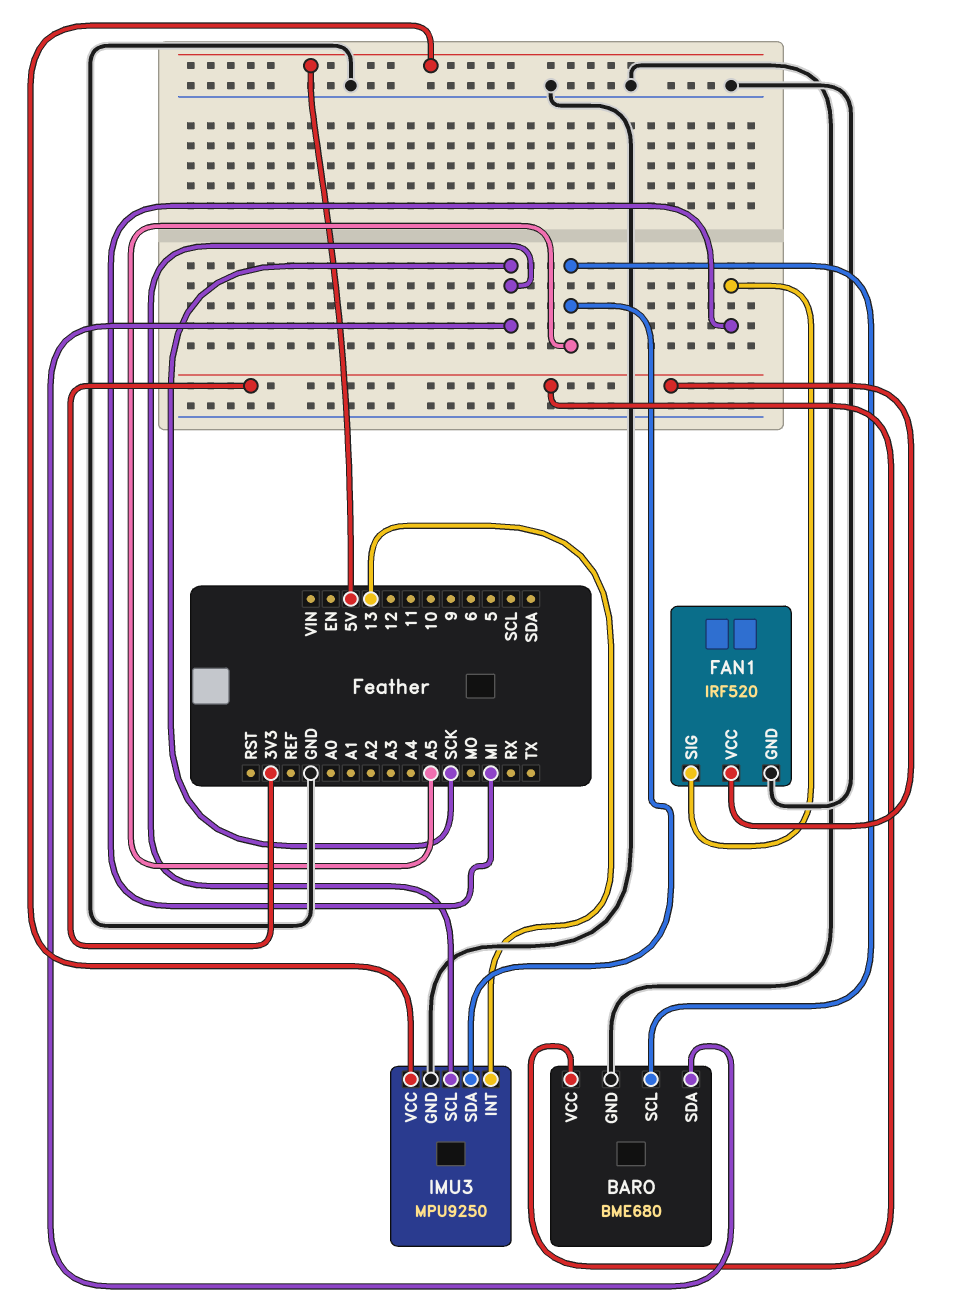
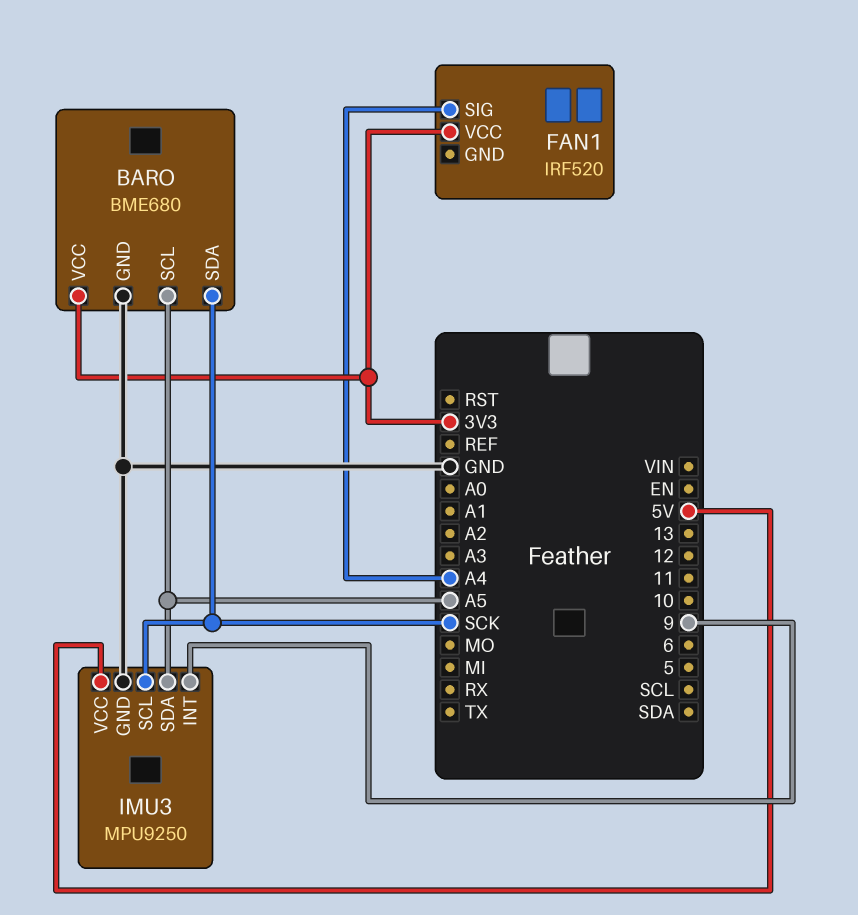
FAN1 pin GND: GND -> none
FAN1 pin SIG: MI -> A4
IMU3 pin INT: 13 -> 9

